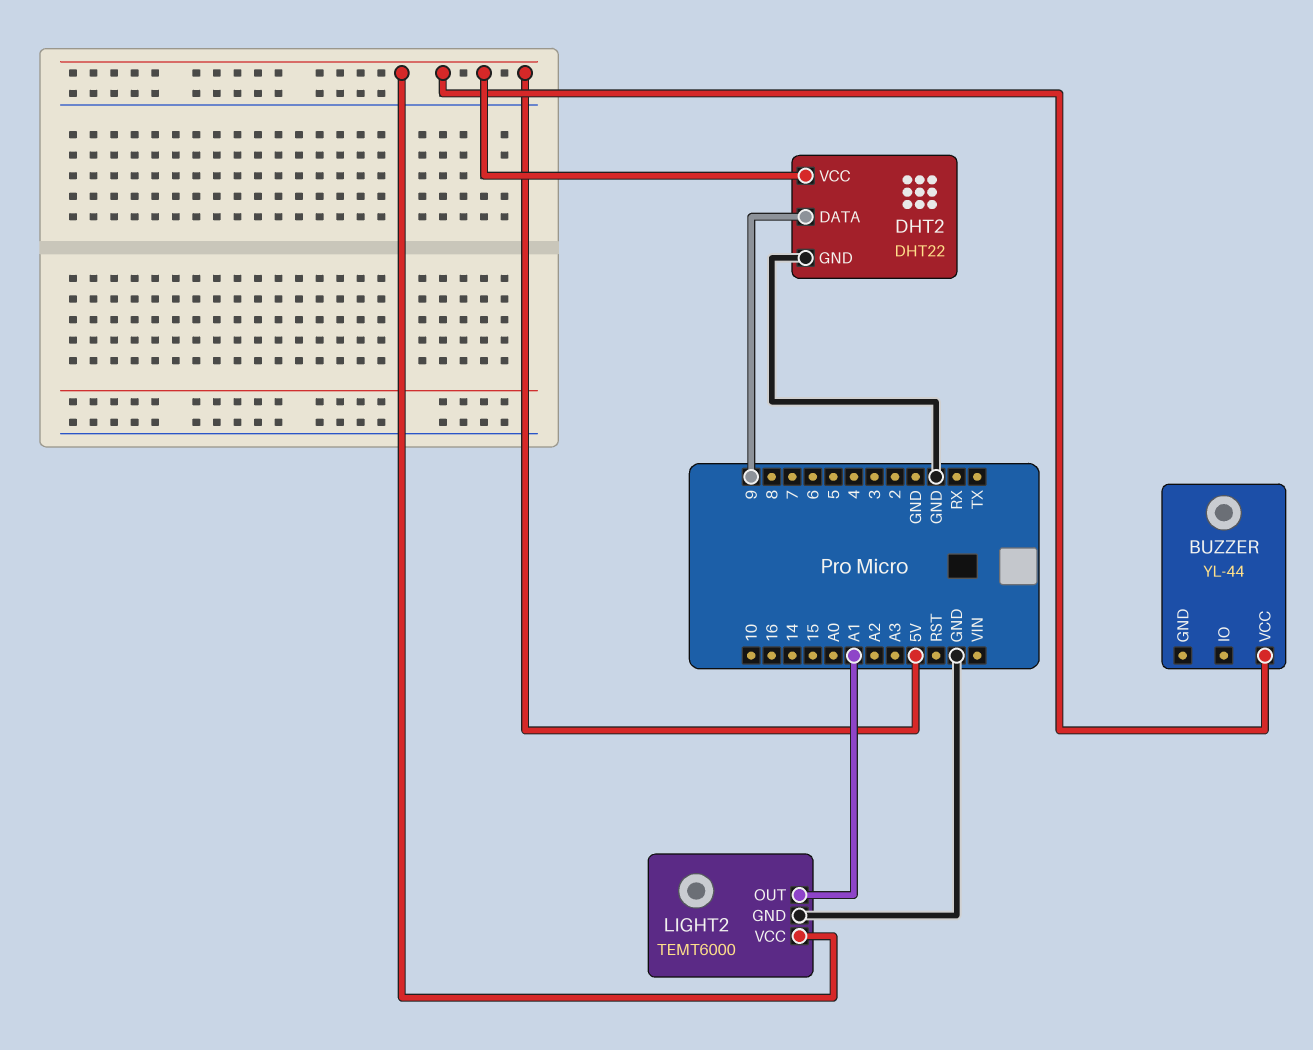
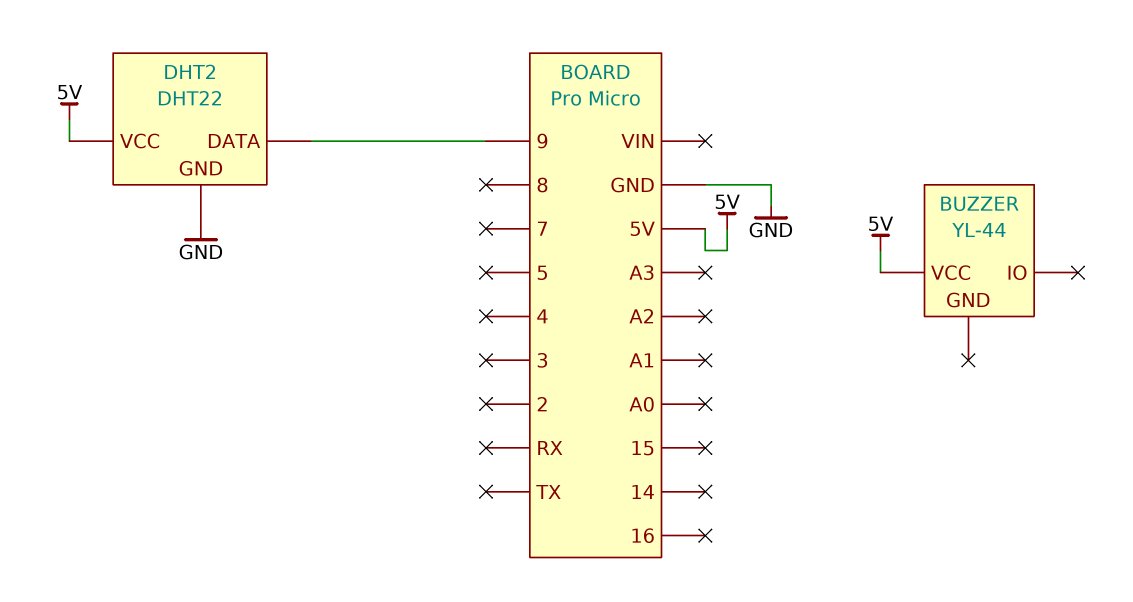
LIGHT2: TEMT6000 -> none
LIGHT2 pin GND: GND -> none
LIGHT2 pin OUT: A1 -> none
LIGHT2 pin VCC: 5V -> none

